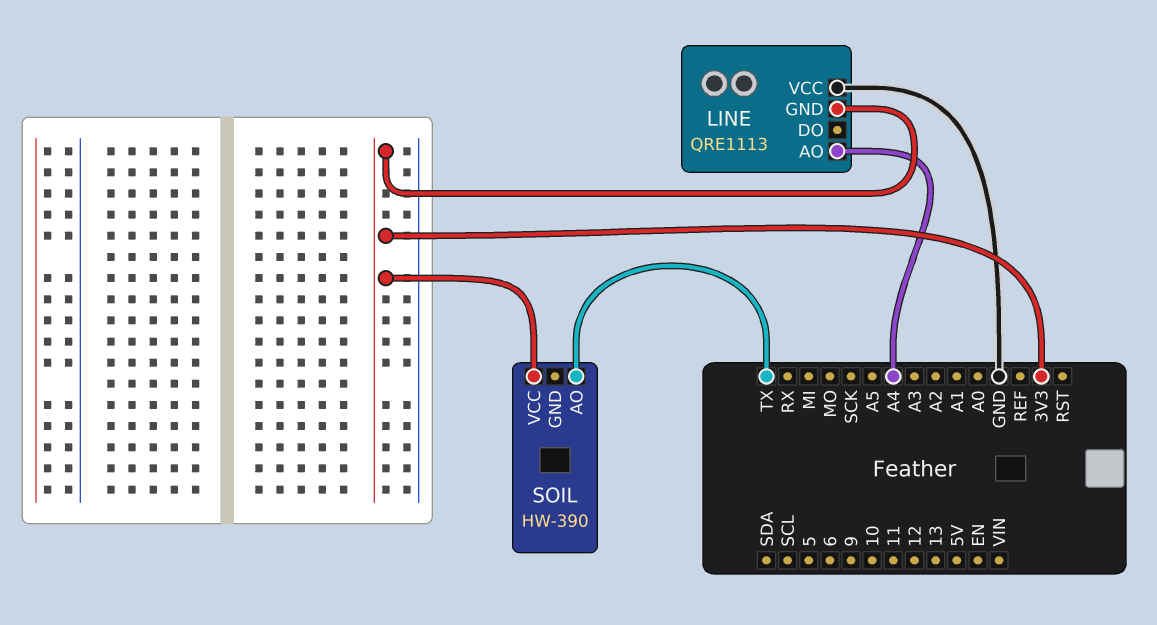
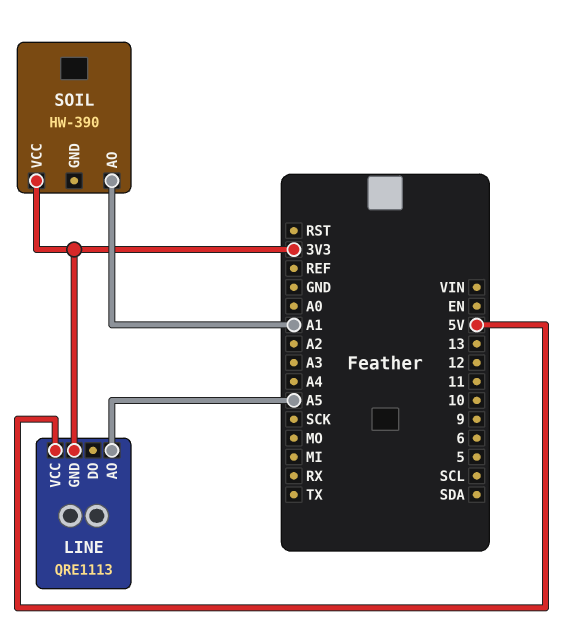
LINE pin AO: A4 -> A5
LINE pin VCC: GND -> 5V
SOIL pin AO: TX -> A1

